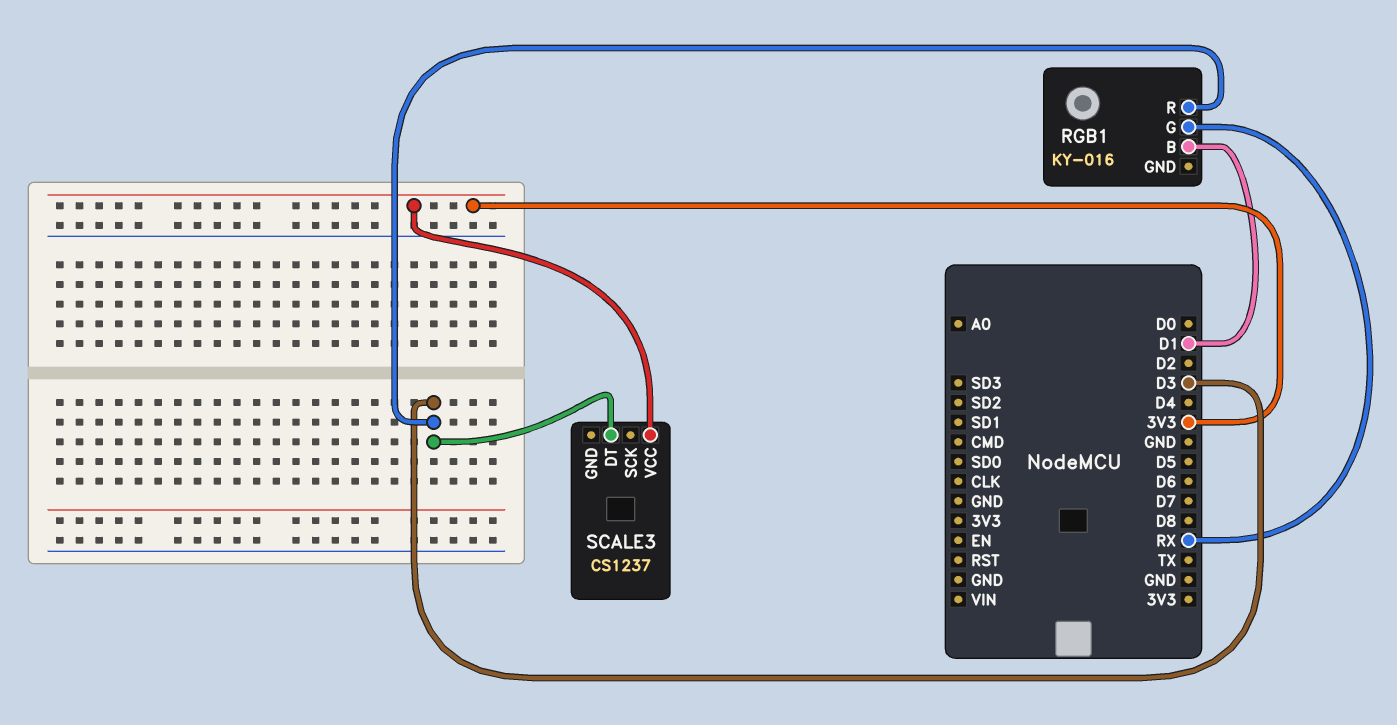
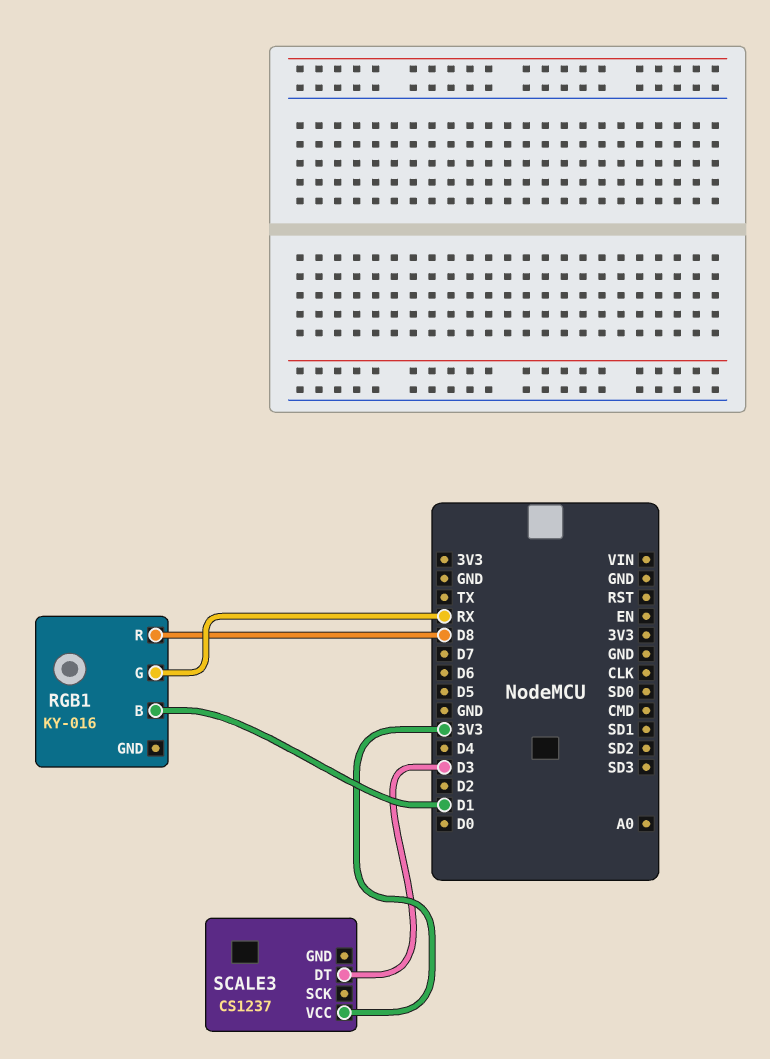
RGB1 pin R: D3 -> D8

